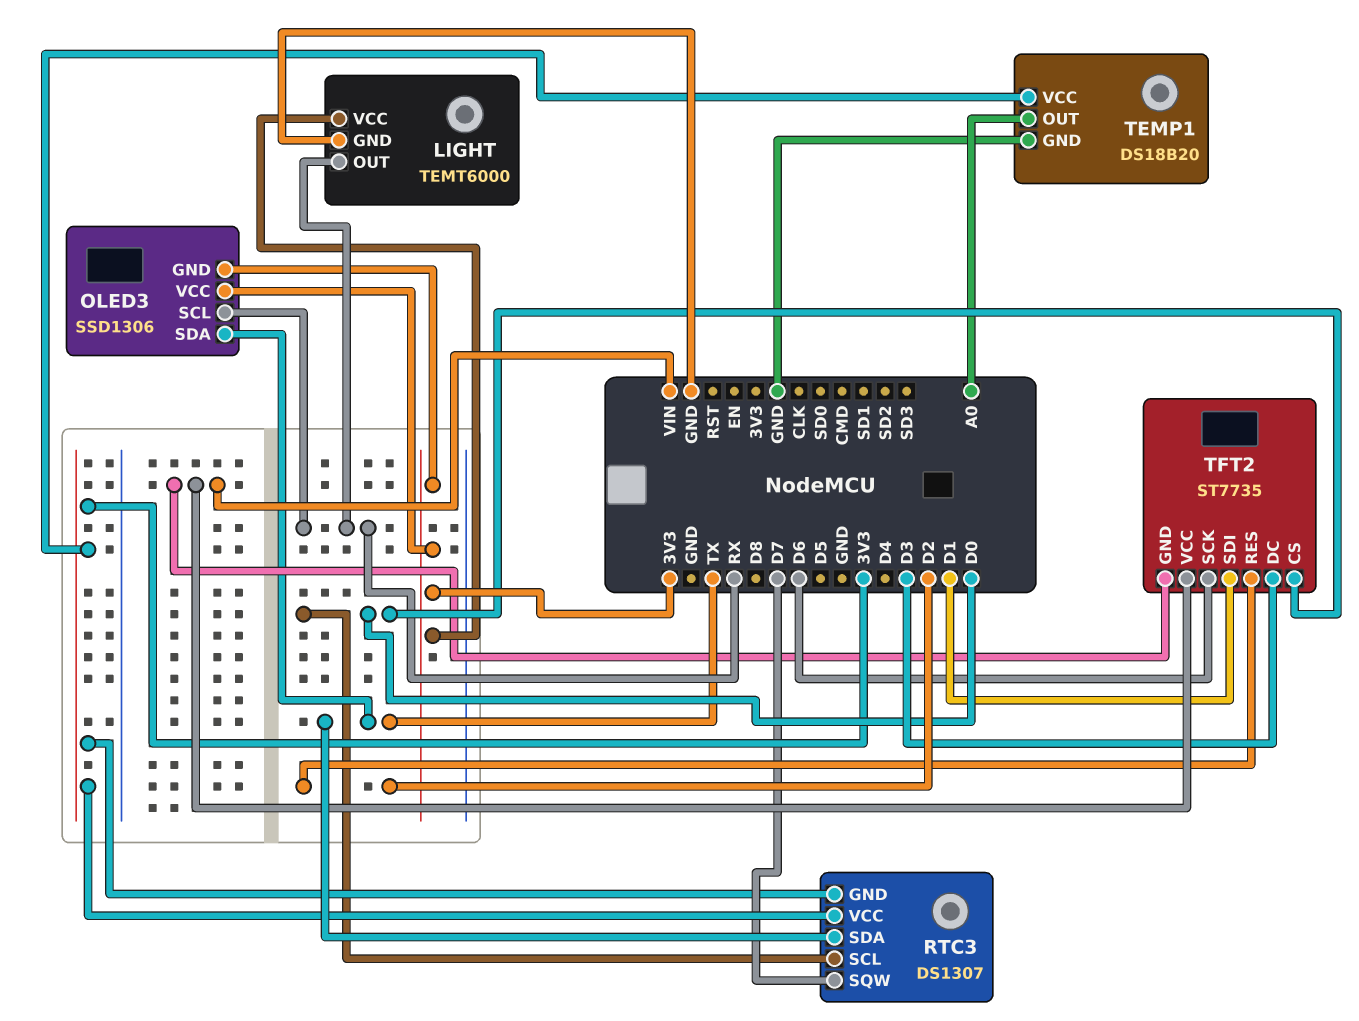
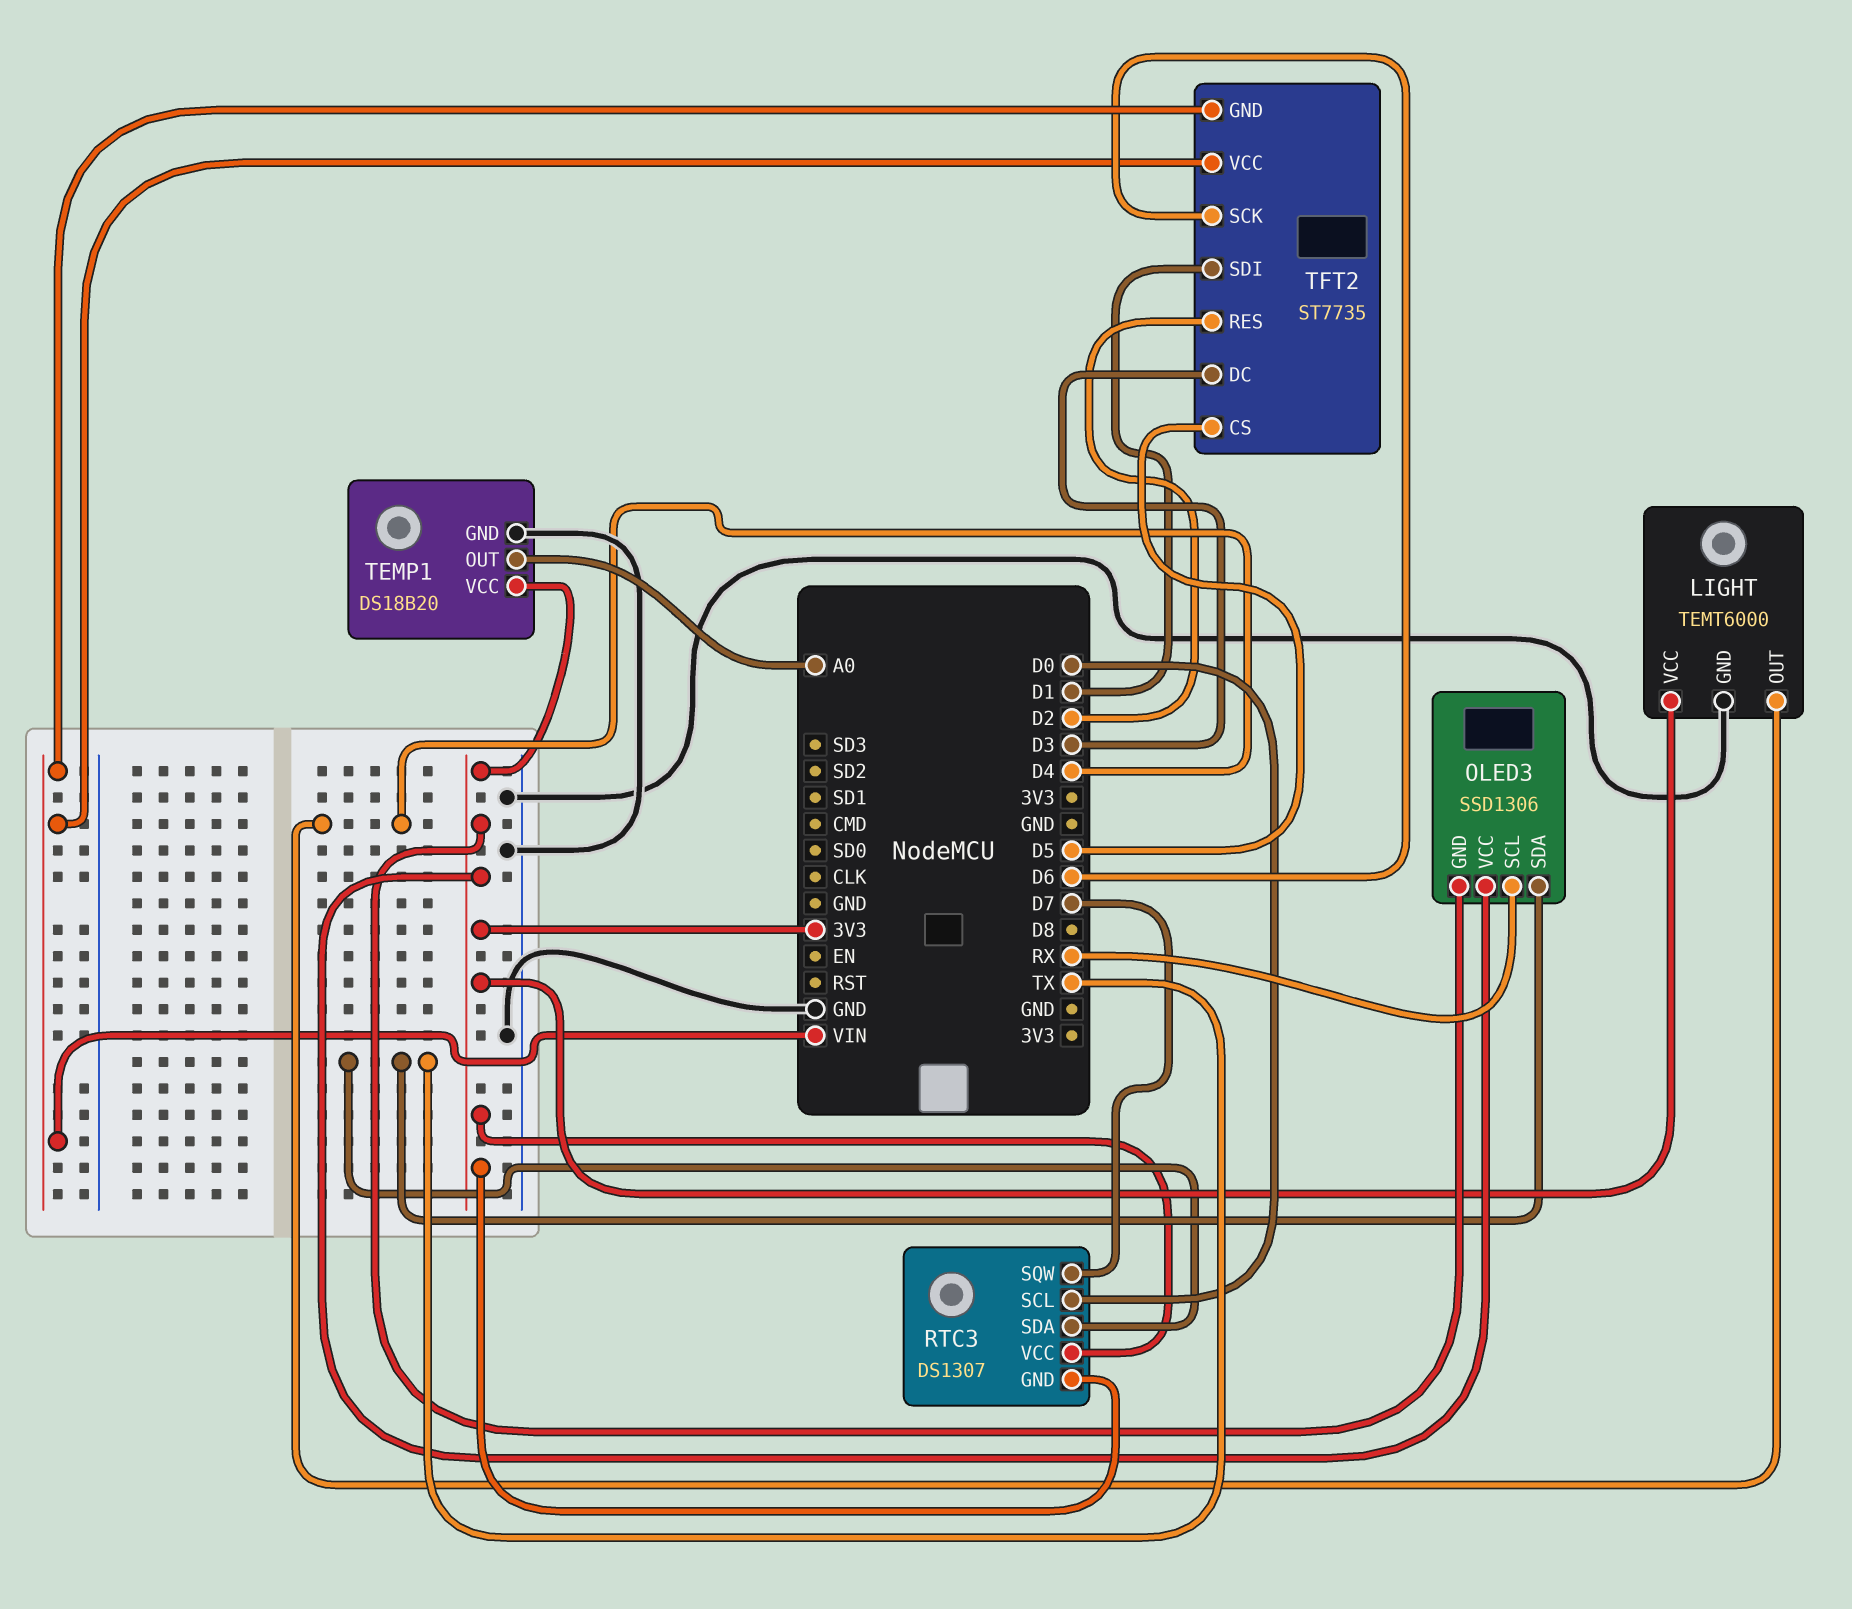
LIGHT pin OUT: RX -> D4
TFT2 pin CS: D0 -> D5

